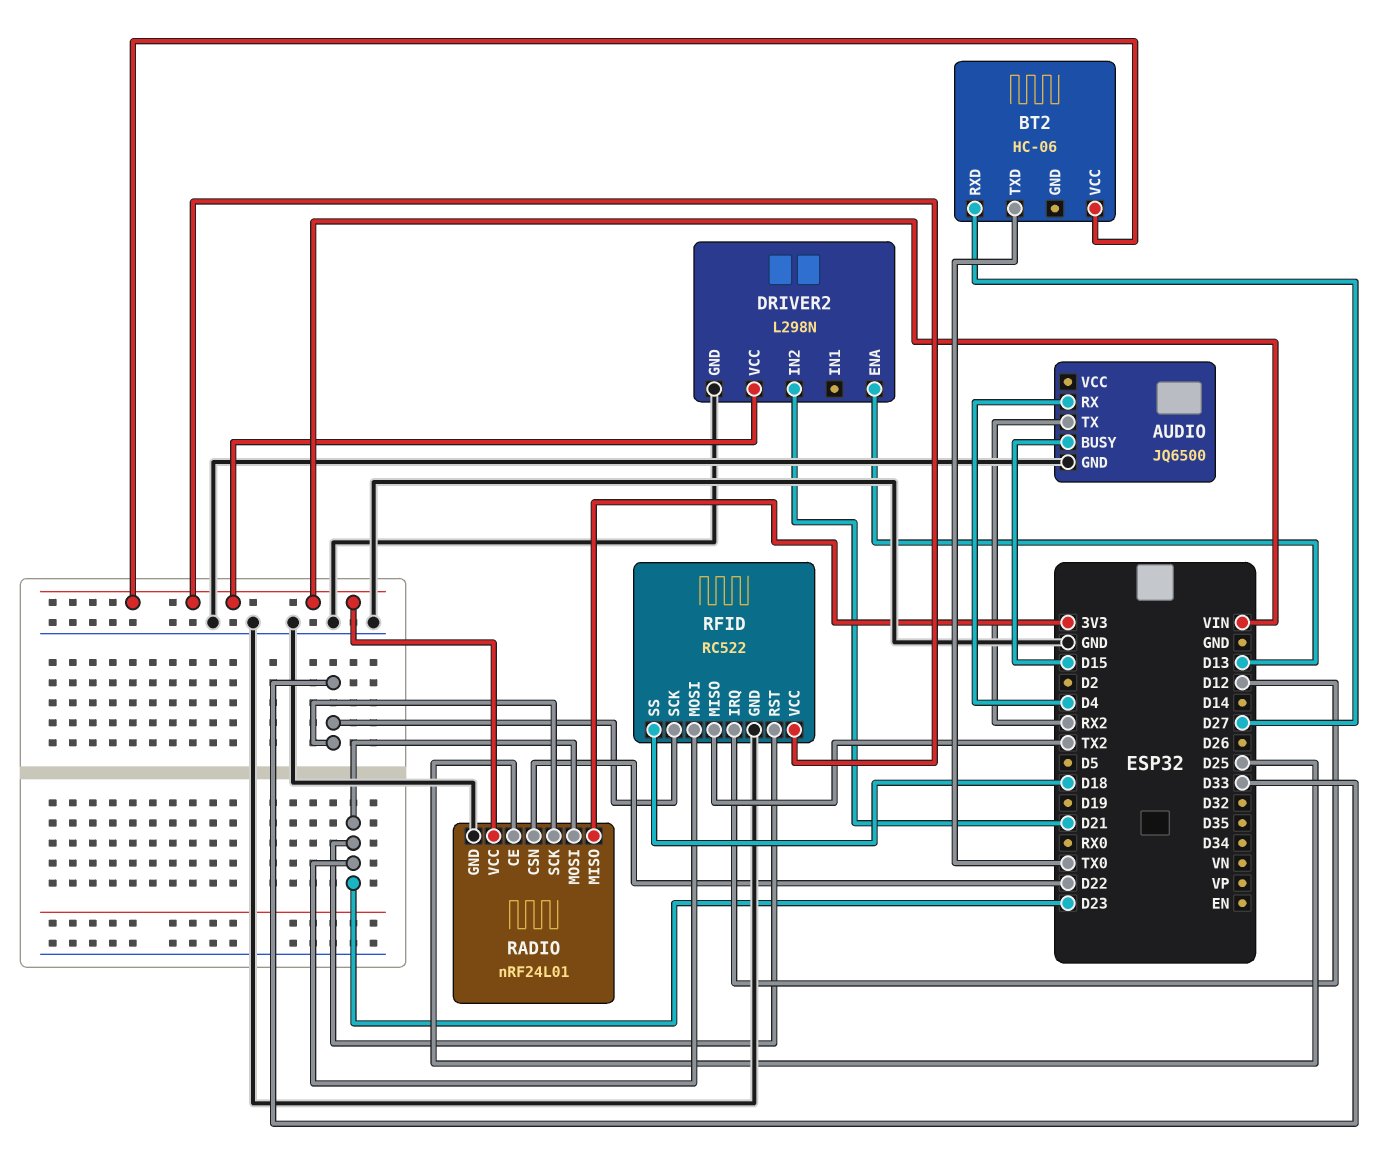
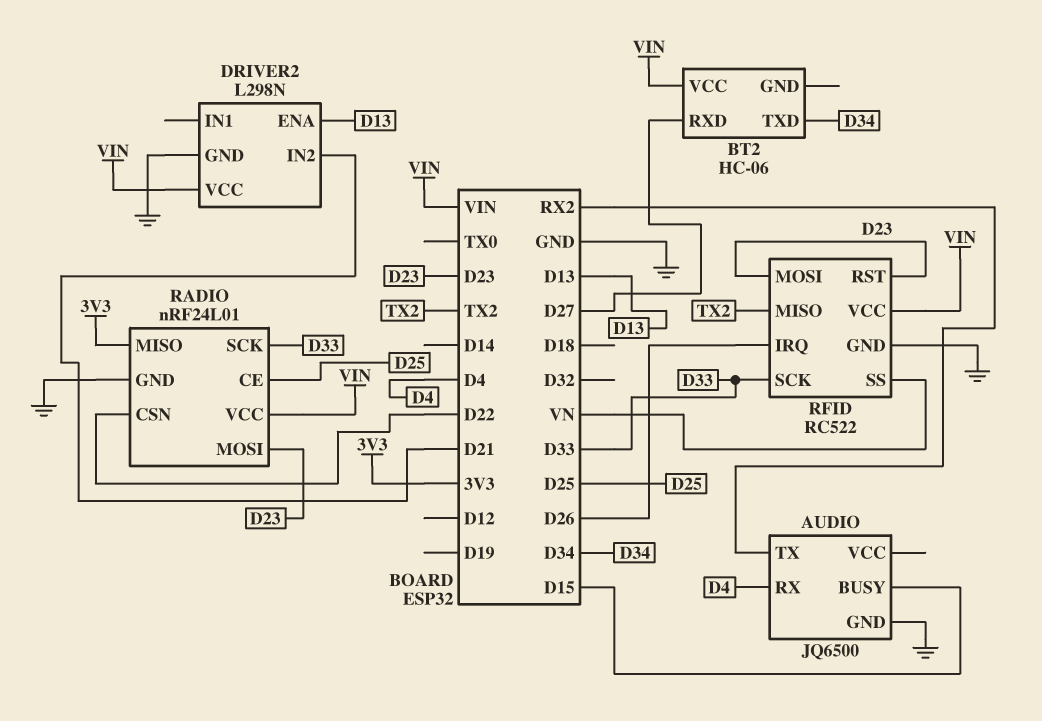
BT2 pin TXD: TX0 -> D34
RFID pin IRQ: D12 -> D26
RFID pin SS: D18 -> VN

